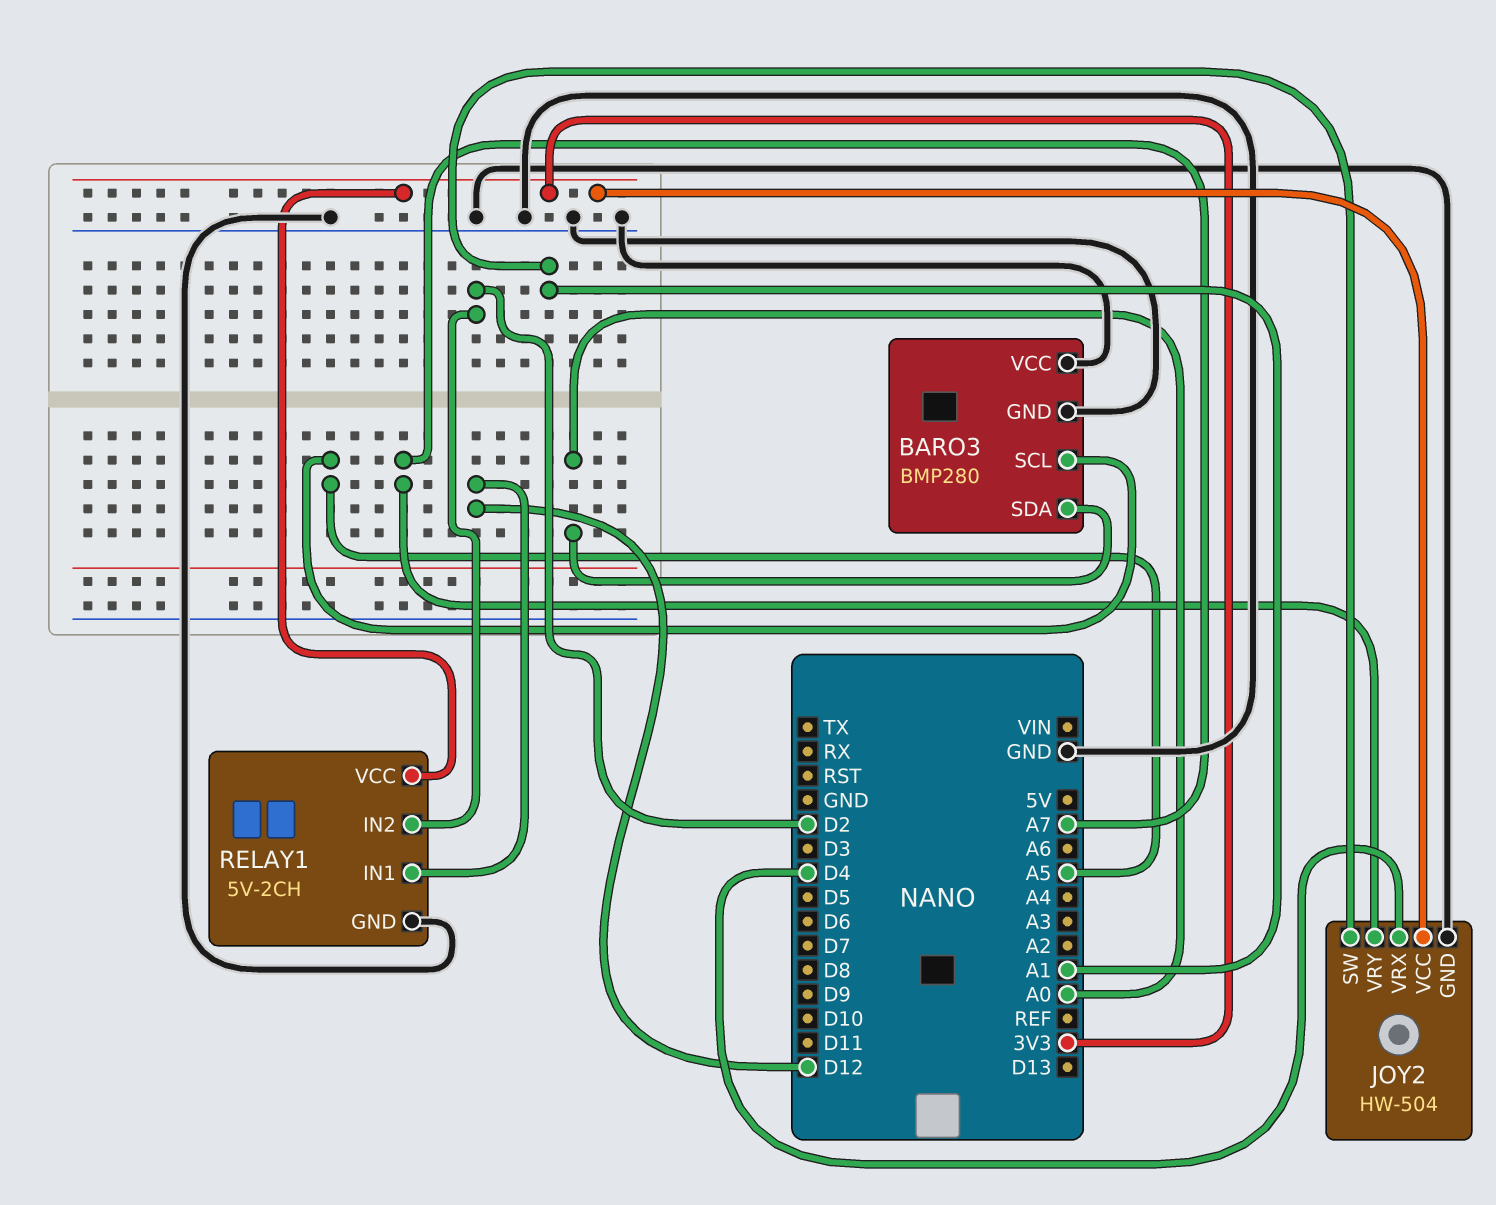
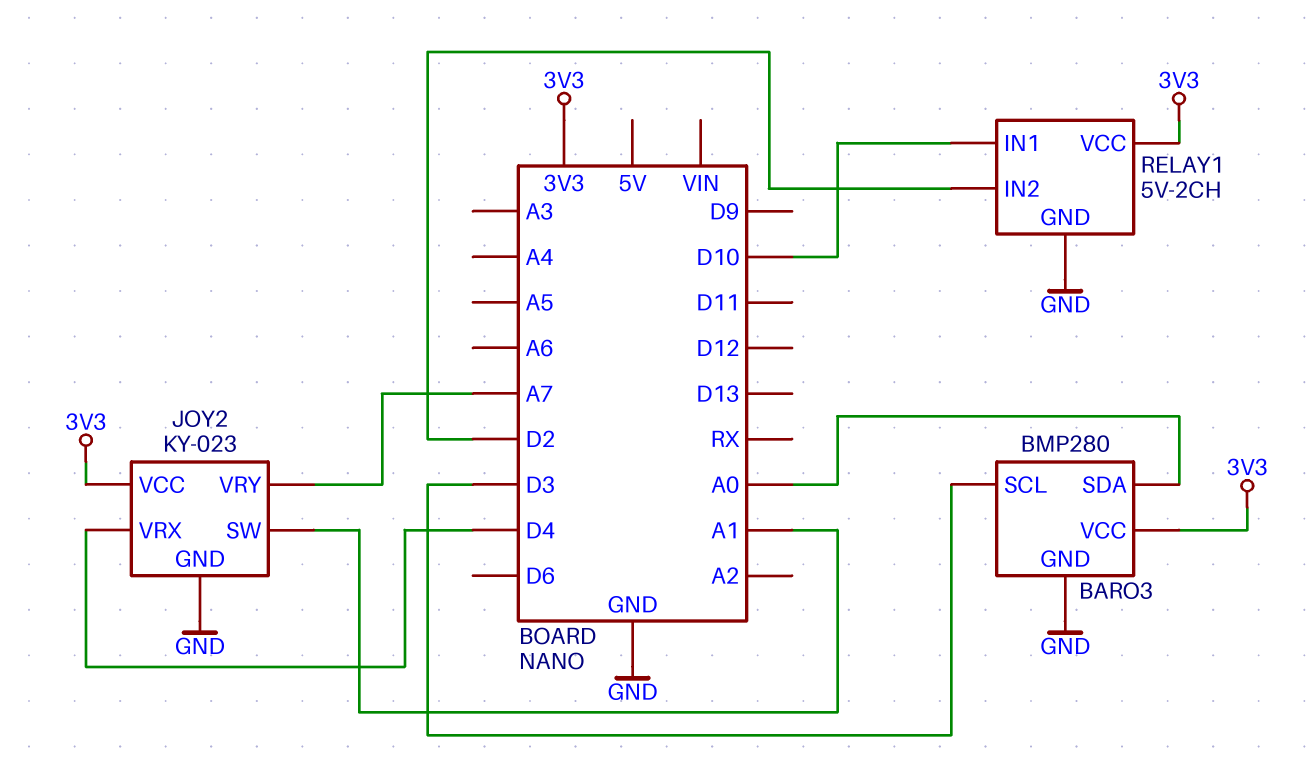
BARO3 pin SCL: A5 -> D3
BARO3 pin VCC: GND -> 3V3
JOY2: HW-504 -> KY-023
RELAY1 pin IN1: D12 -> D10

